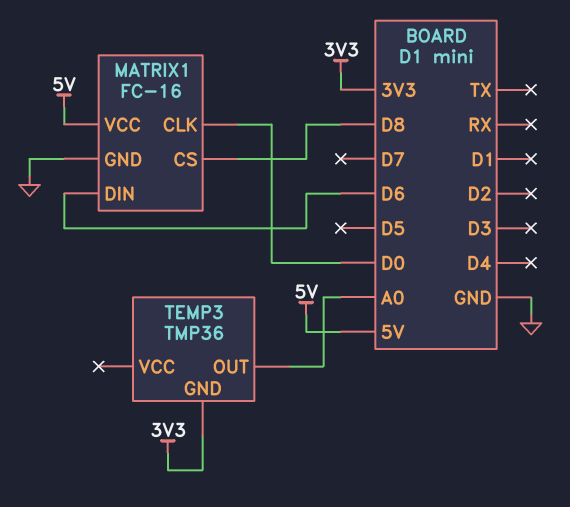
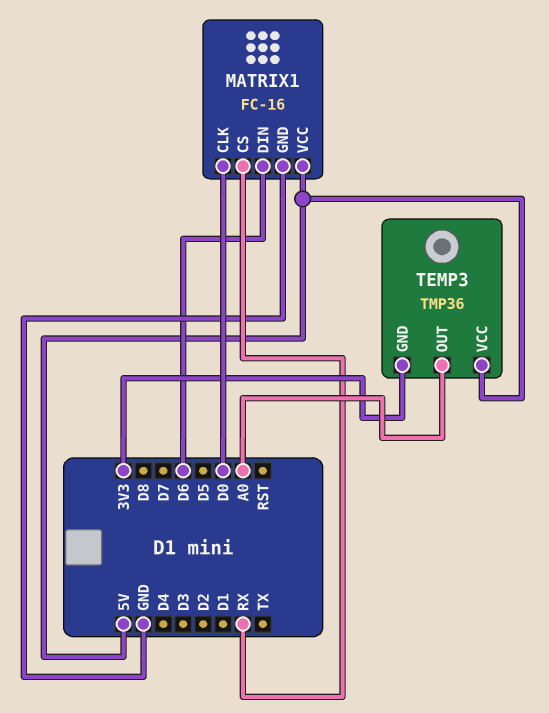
MATRIX1 pin CS: D8 -> RX
TEMP3 pin VCC: none -> 5V

